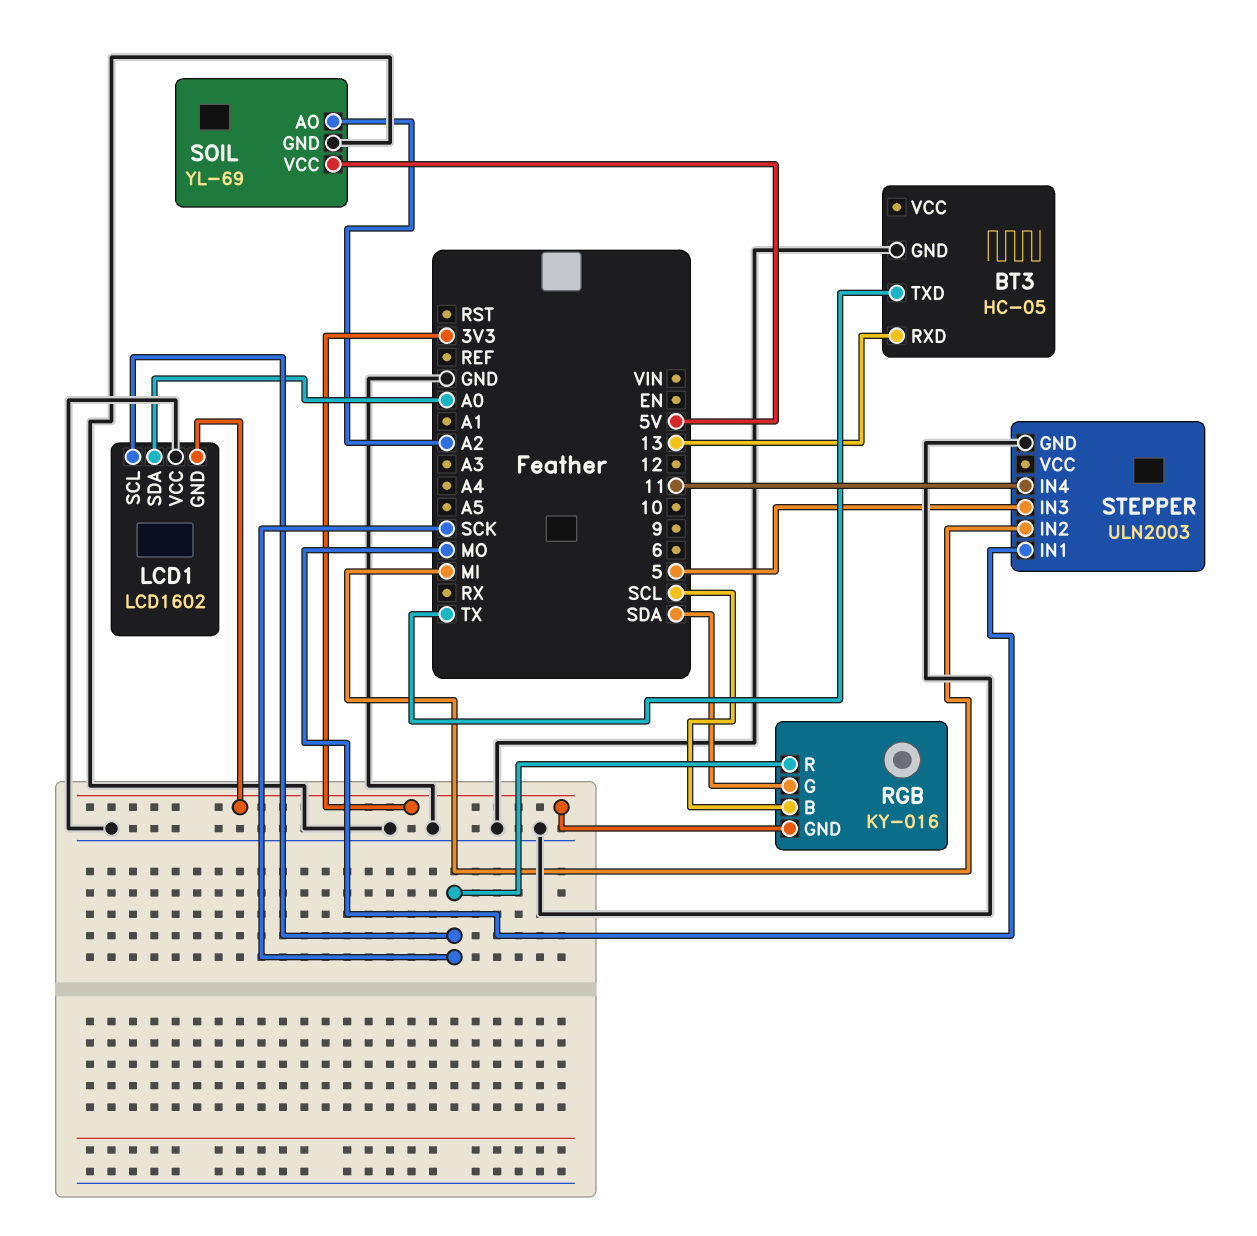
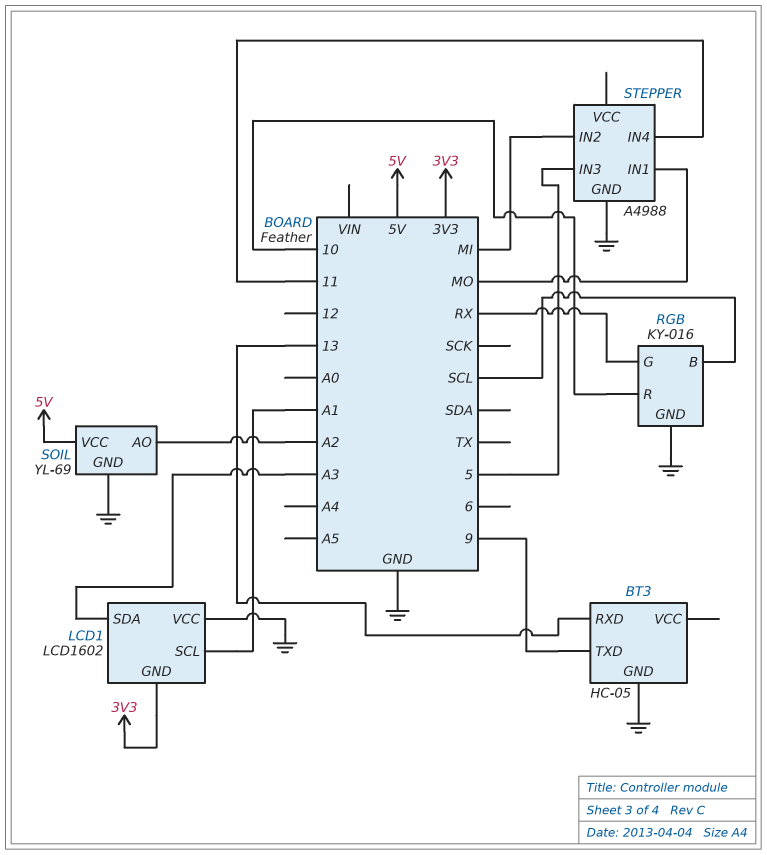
BT3 pin TXD: TX -> 9
LCD1 pin SCL: SCK -> A1
LCD1 pin SDA: A0 -> A3
RGB pin G: SDA -> RX
RGB pin GND: 3V3 -> GND
RGB pin R: SCK -> 10
STEPPER: ULN2003 -> A4988

